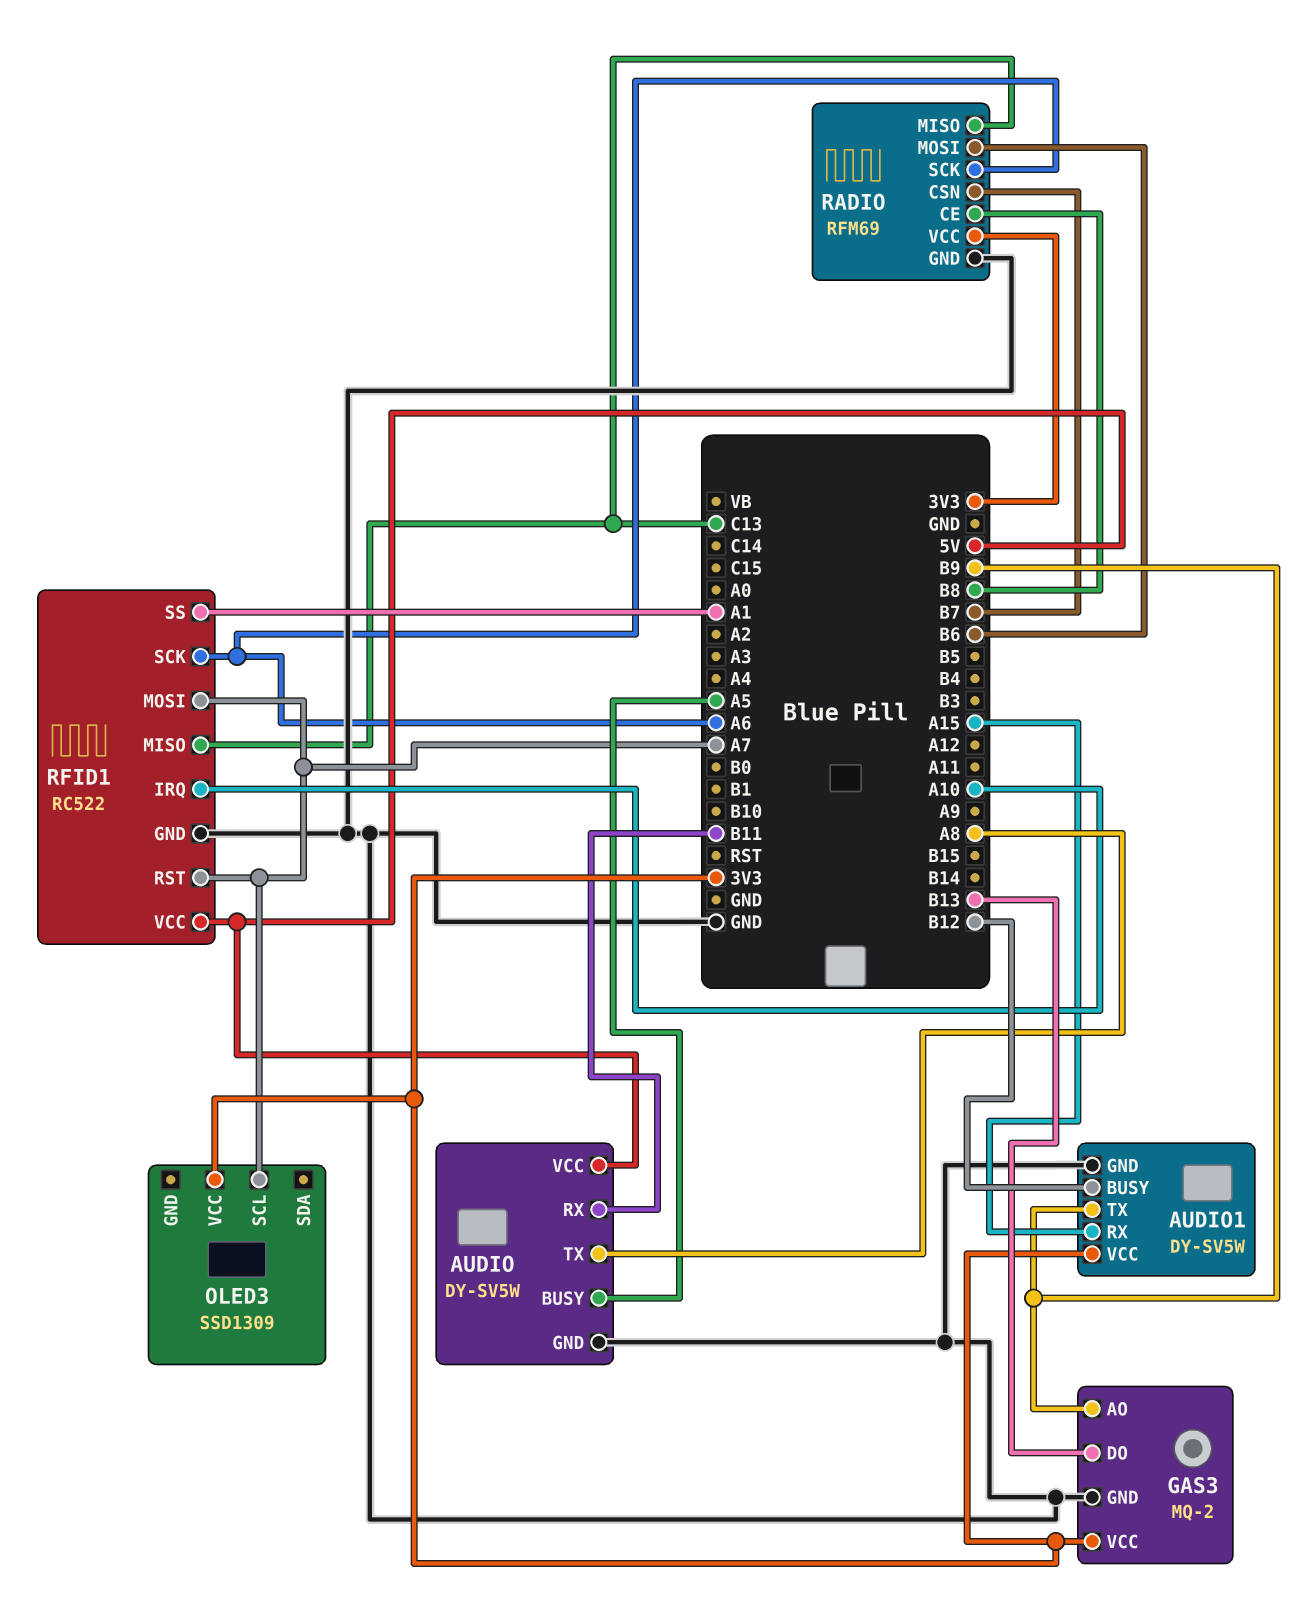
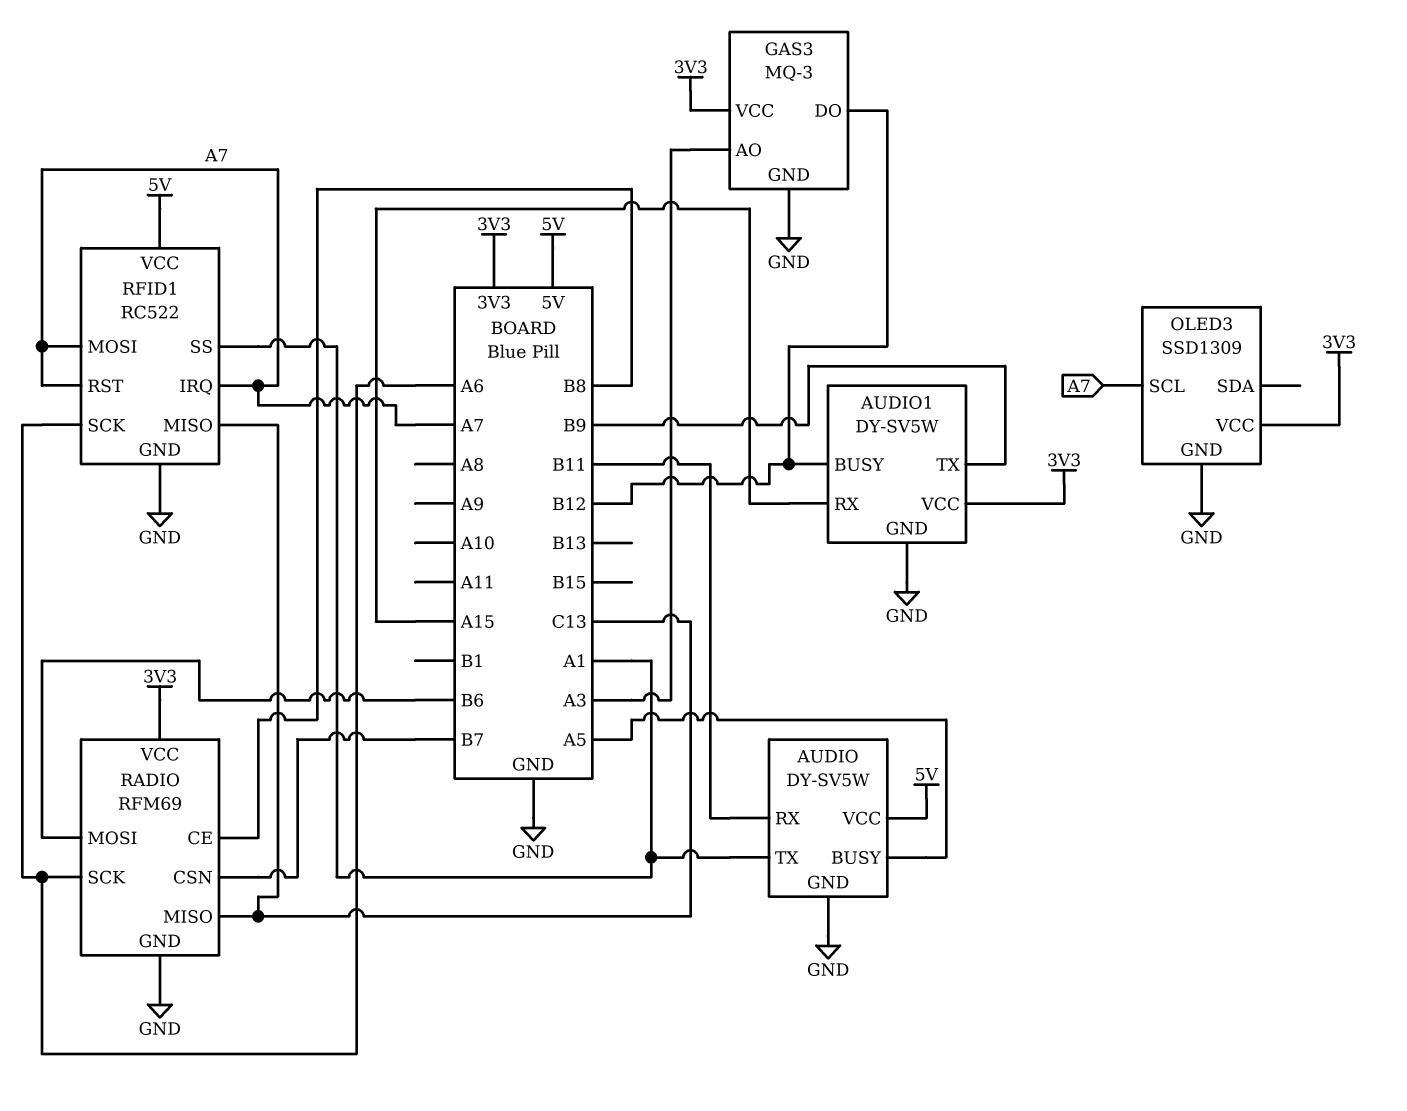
AUDIO pin TX: A8 -> A1
GAS3: MQ-2 -> MQ-3
GAS3 pin AO: B9 -> A3
GAS3 pin DO: B13 -> B12
OLED3 pin GND: none -> GND
RFID1 pin IRQ: A10 -> A7

